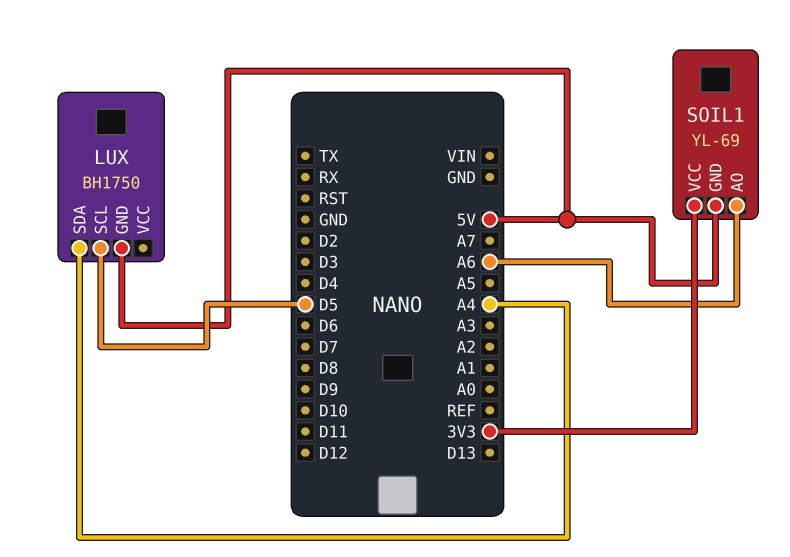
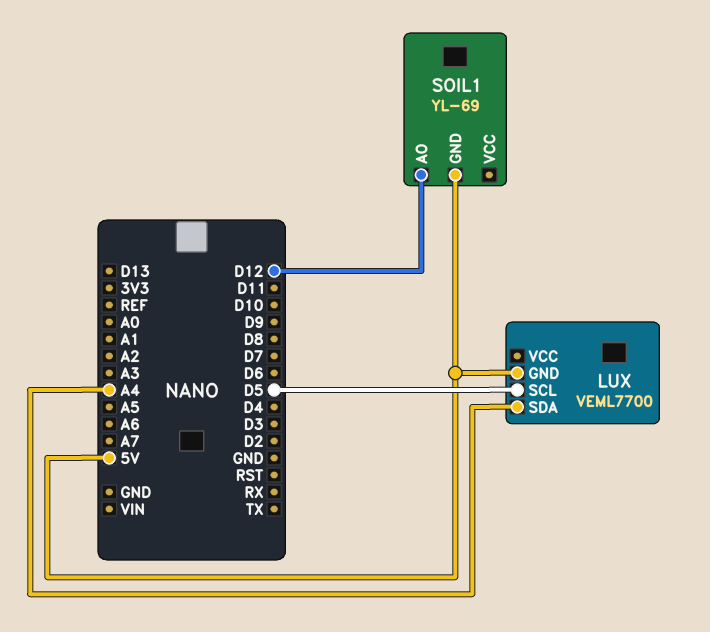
LUX: BH1750 -> VEML7700
SOIL1 pin AO: A6 -> D12
SOIL1 pin VCC: 3V3 -> none

